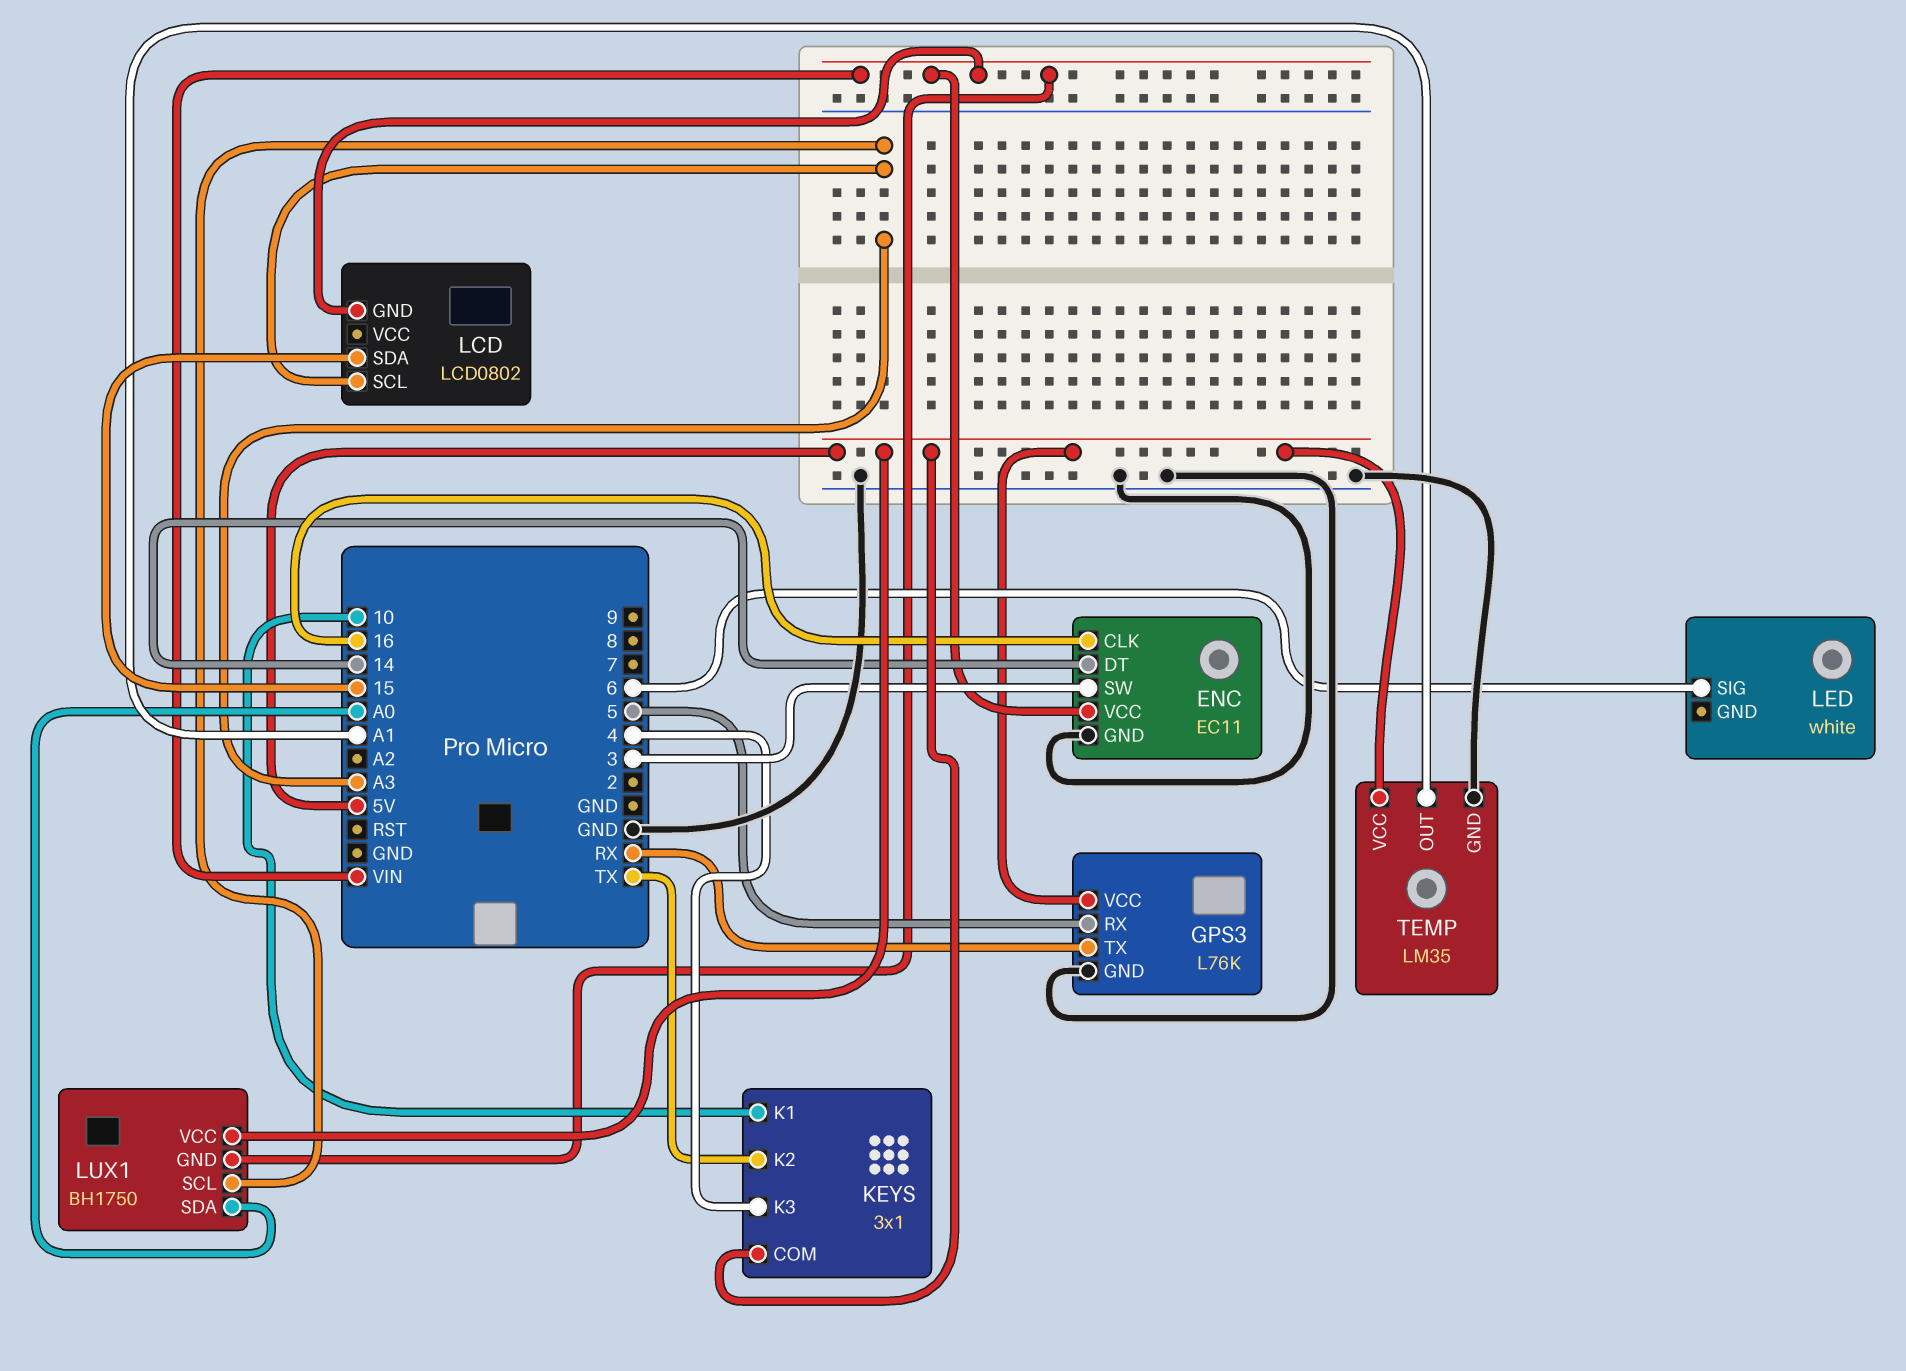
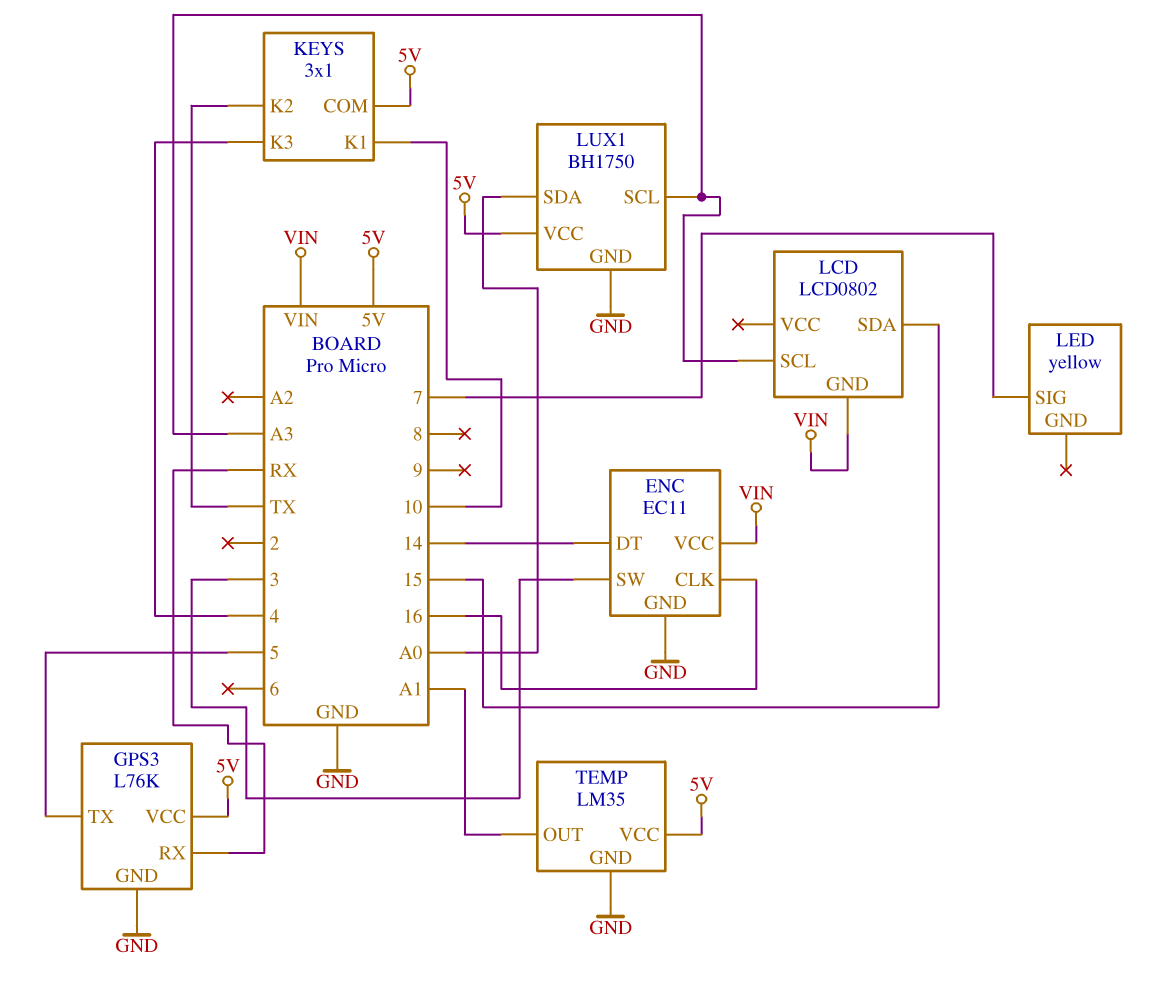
GPS3 pin RX: 5 -> RX
GPS3 pin TX: RX -> 5
LED: white -> yellow
LED pin SIG: 6 -> 7
LUX1 pin GND: VIN -> GND

